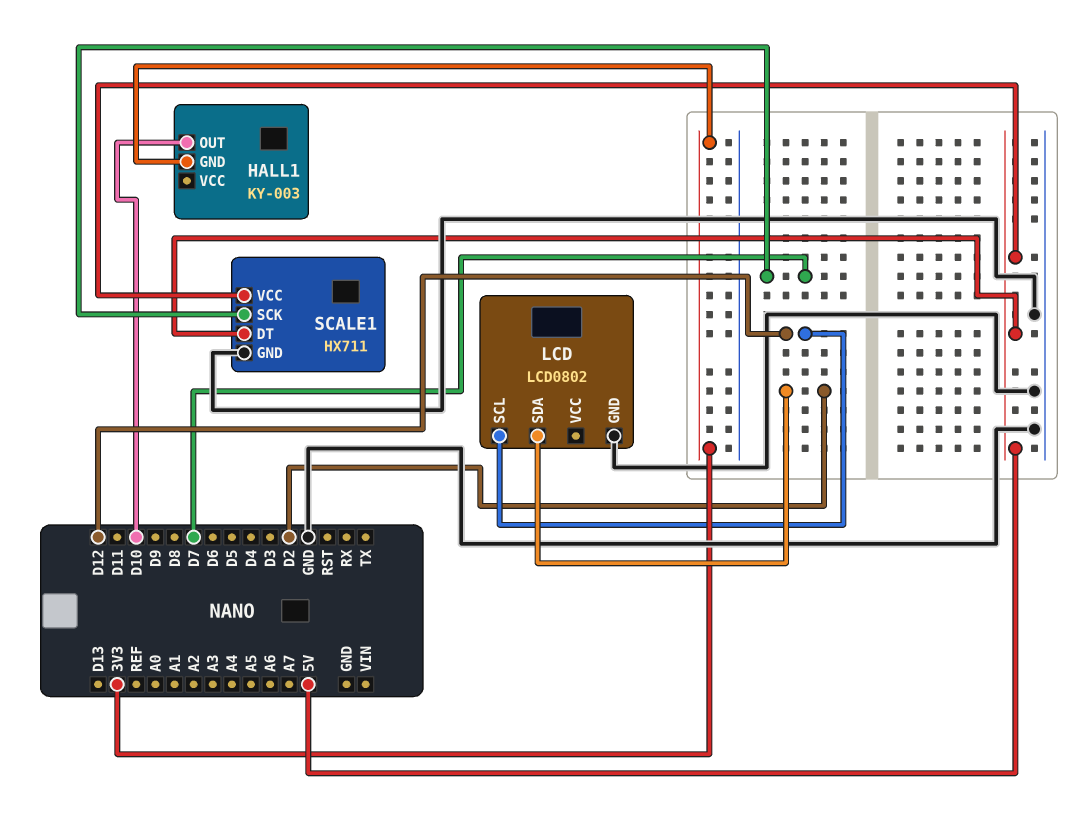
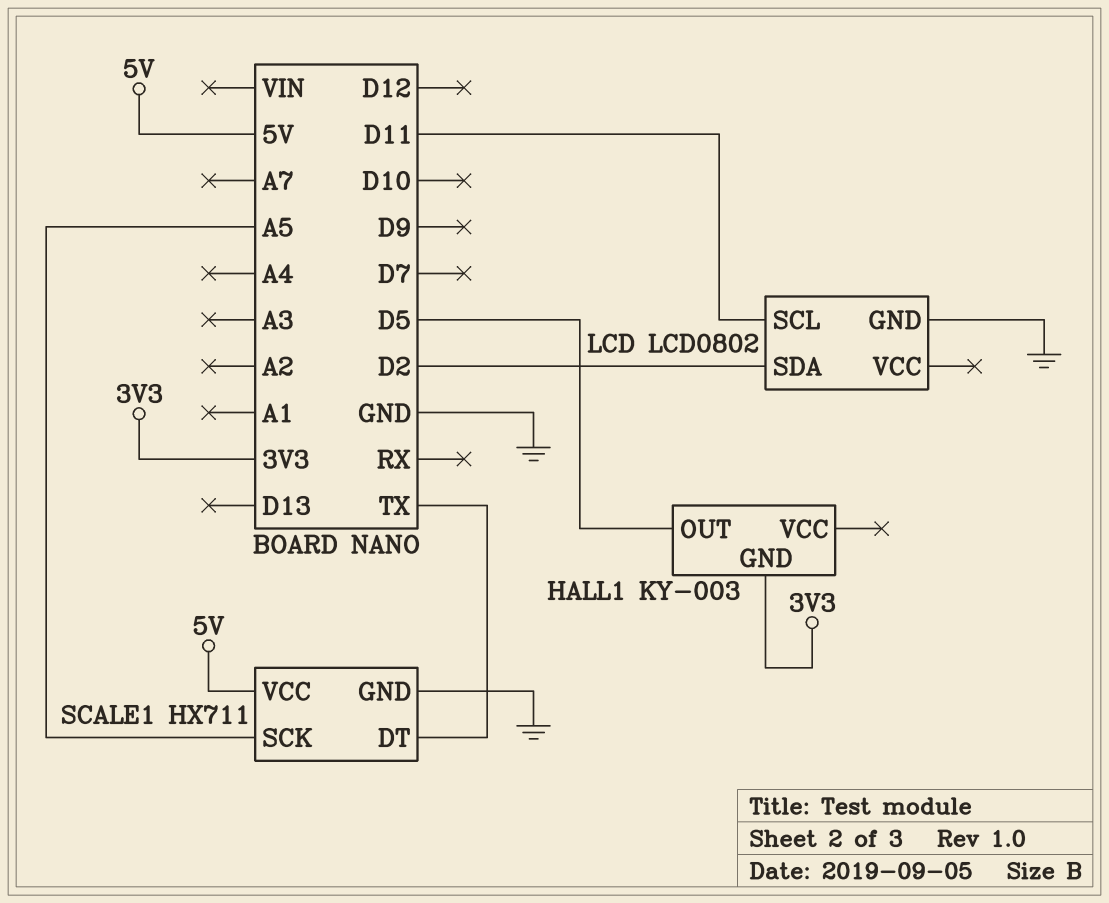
HALL1 pin OUT: D10 -> D5
LCD pin SCL: D12 -> D11
SCALE1 pin DT: 5V -> TX
SCALE1 pin SCK: D7 -> A5

